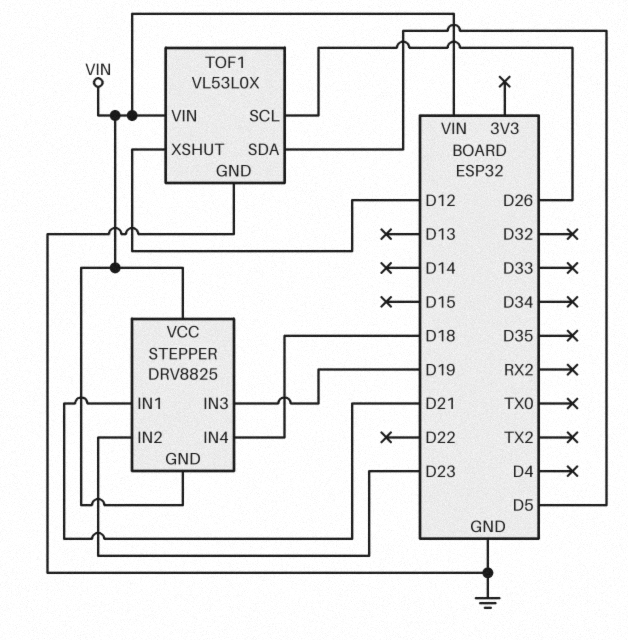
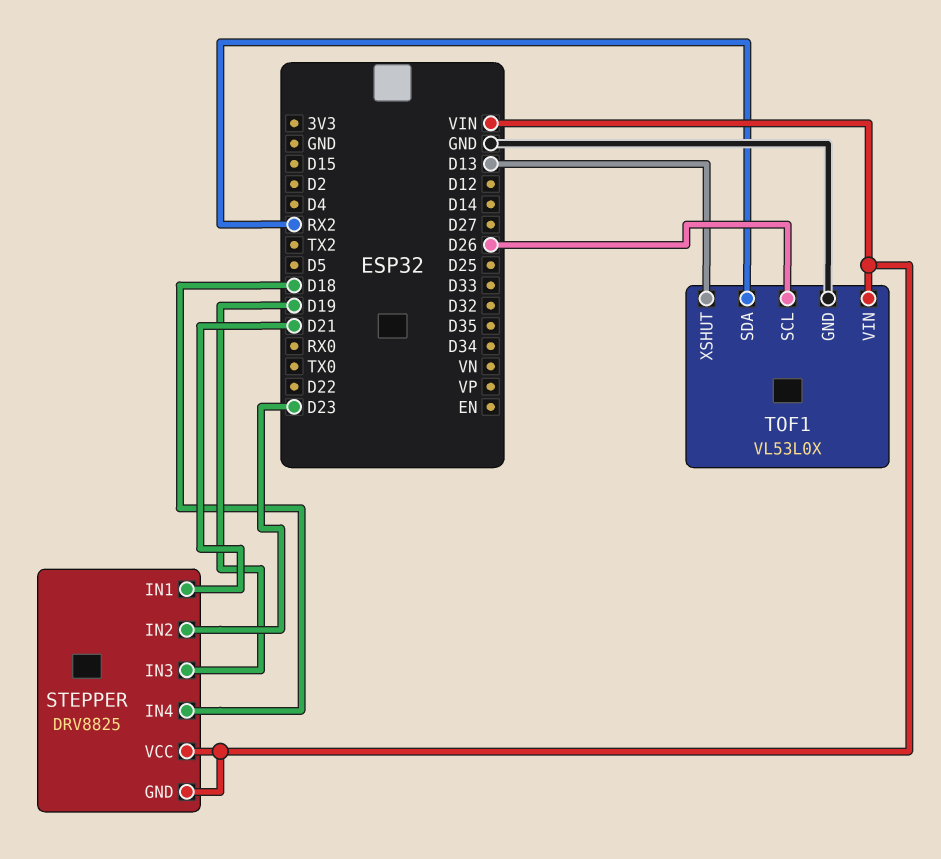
TOF1 pin SDA: D5 -> RX2
TOF1 pin XSHUT: D12 -> D13

